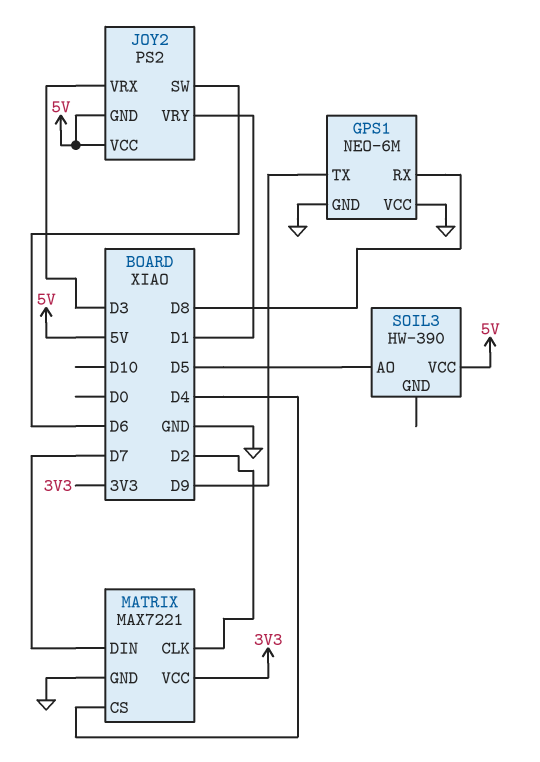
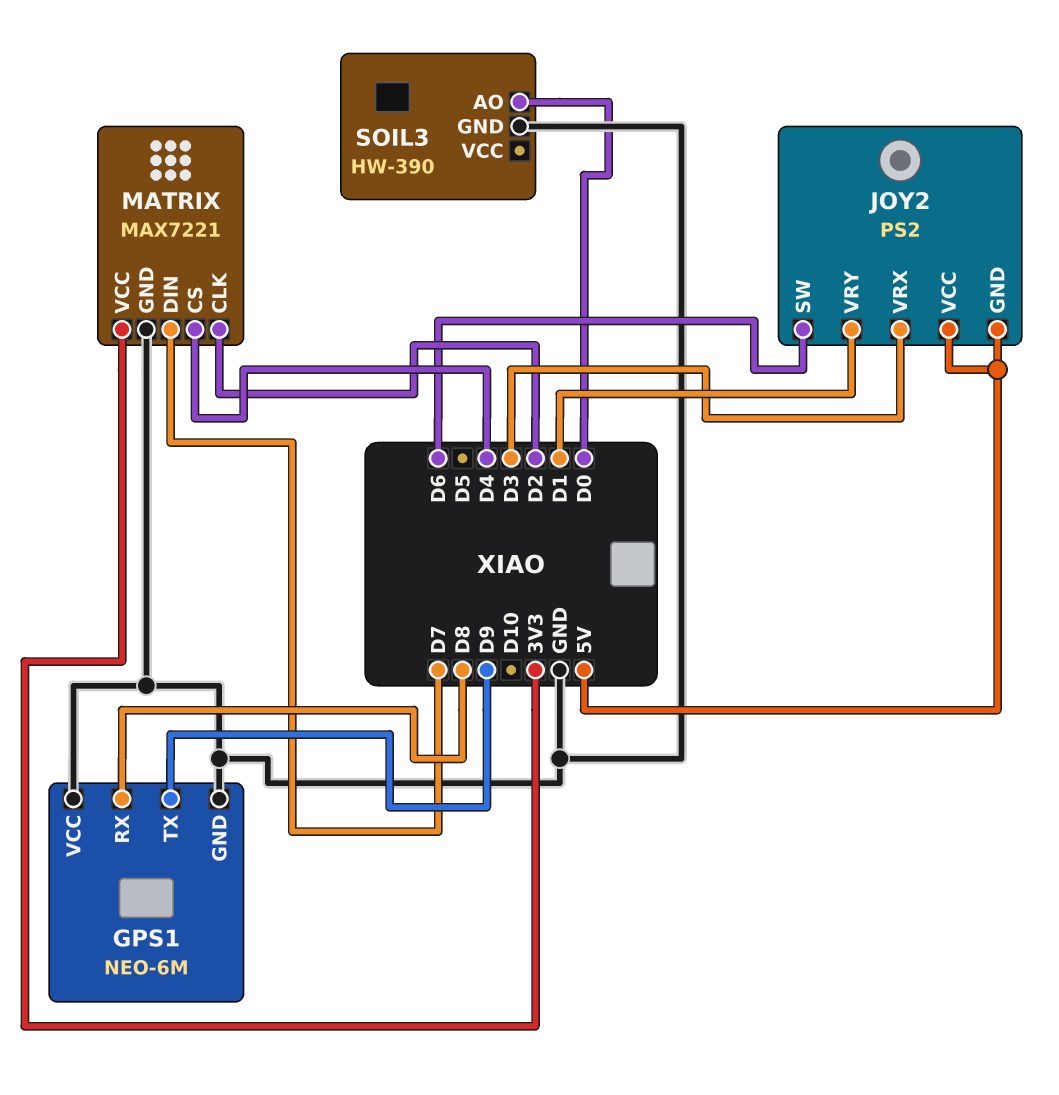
SOIL3 pin AO: D5 -> D0
SOIL3 pin GND: none -> GND
SOIL3 pin VCC: 5V -> none

